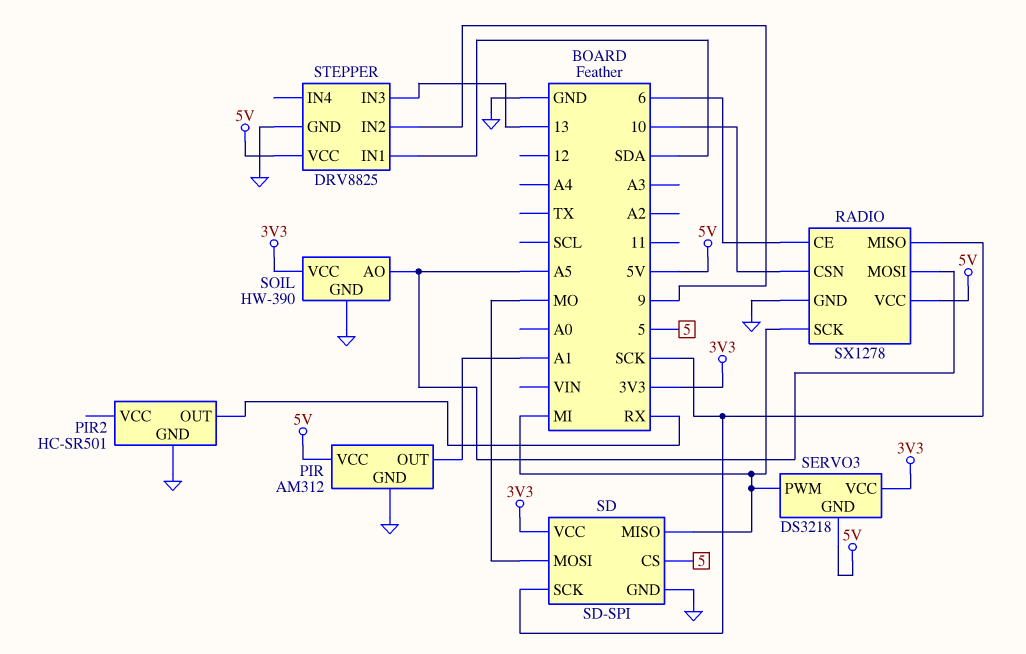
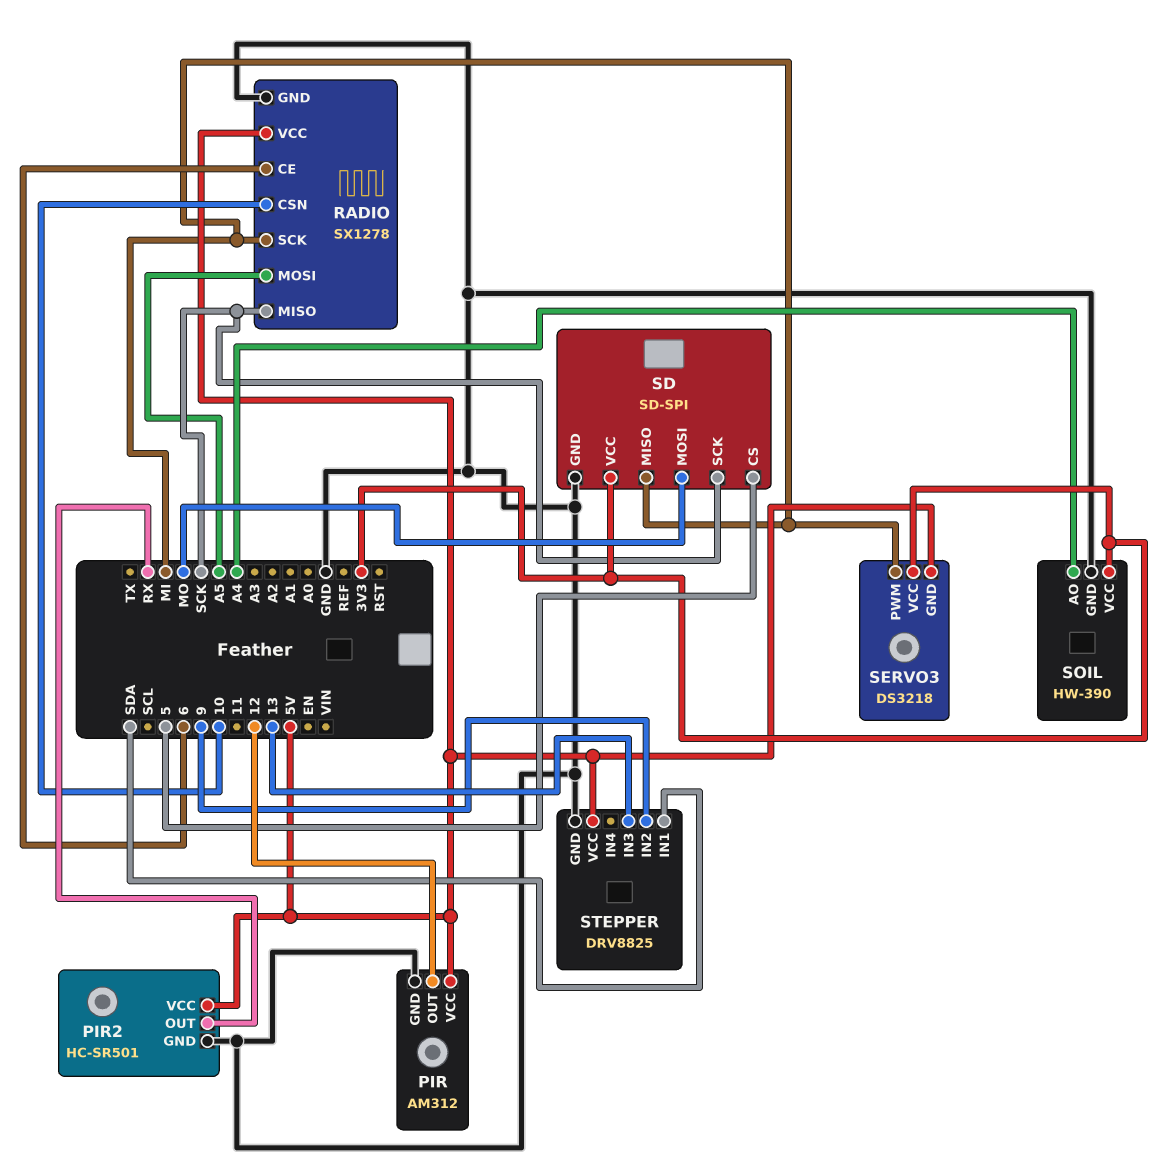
PIR pin OUT: A1 -> 12
PIR2 pin VCC: none -> 5V
SOIL pin AO: A5 -> A4

